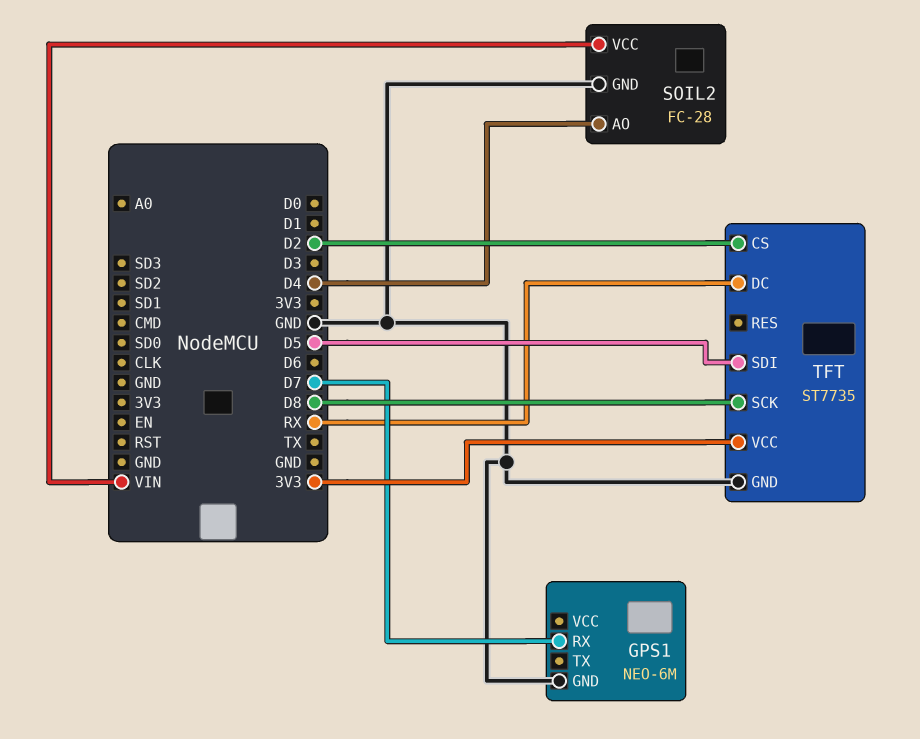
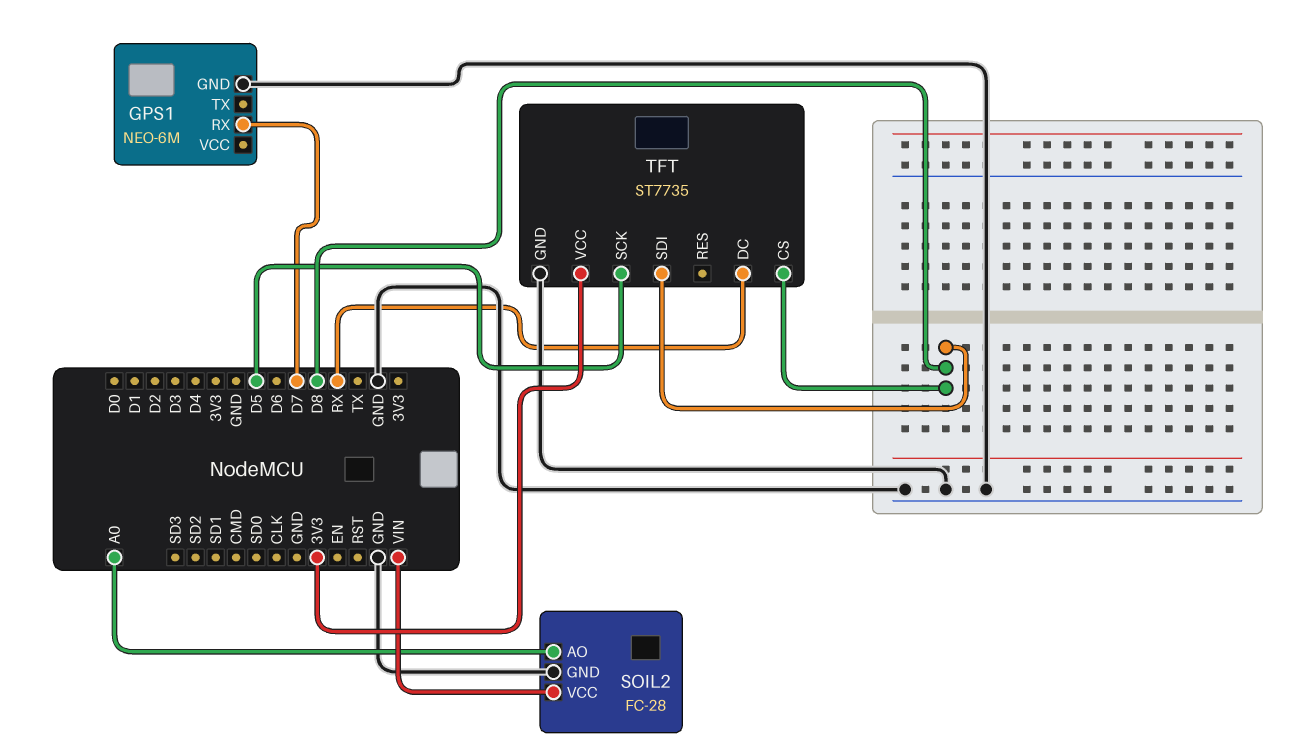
SOIL2 pin AO: D4 -> A0
TFT pin CS: D2 -> D8
TFT pin SCK: D8 -> D5
TFT pin SDI: D5 -> D8

